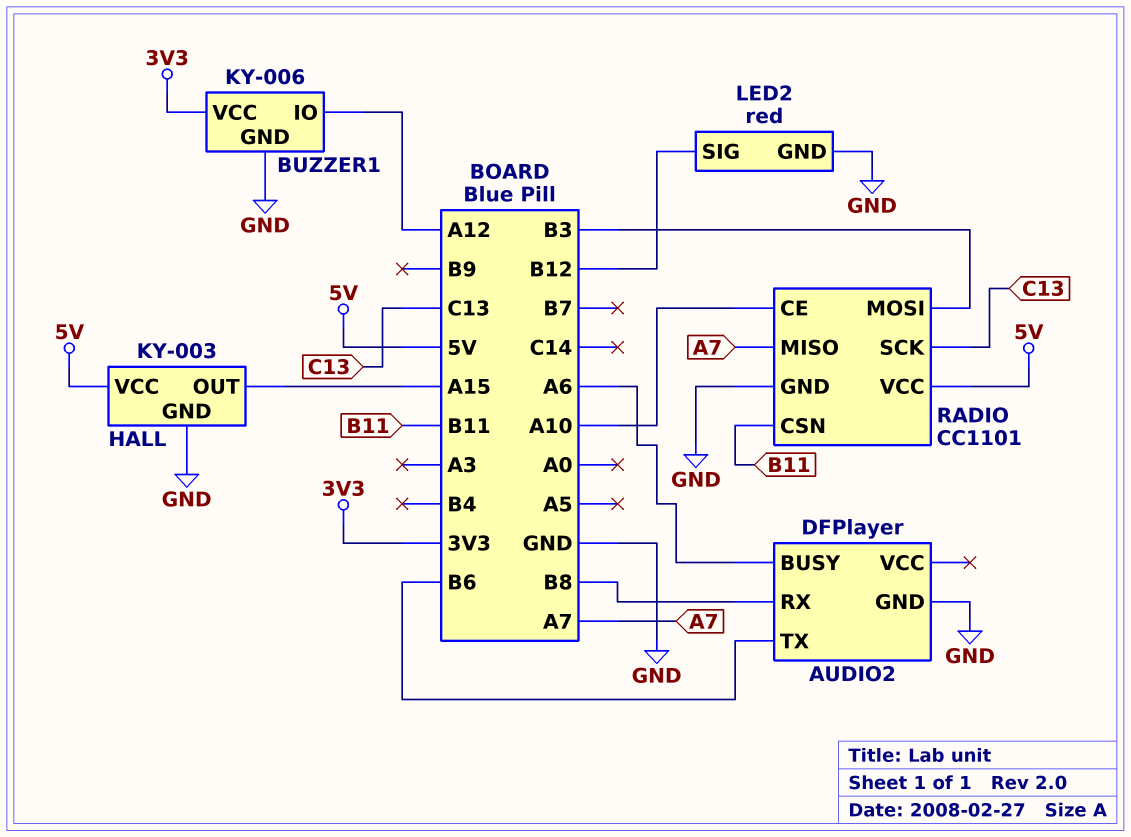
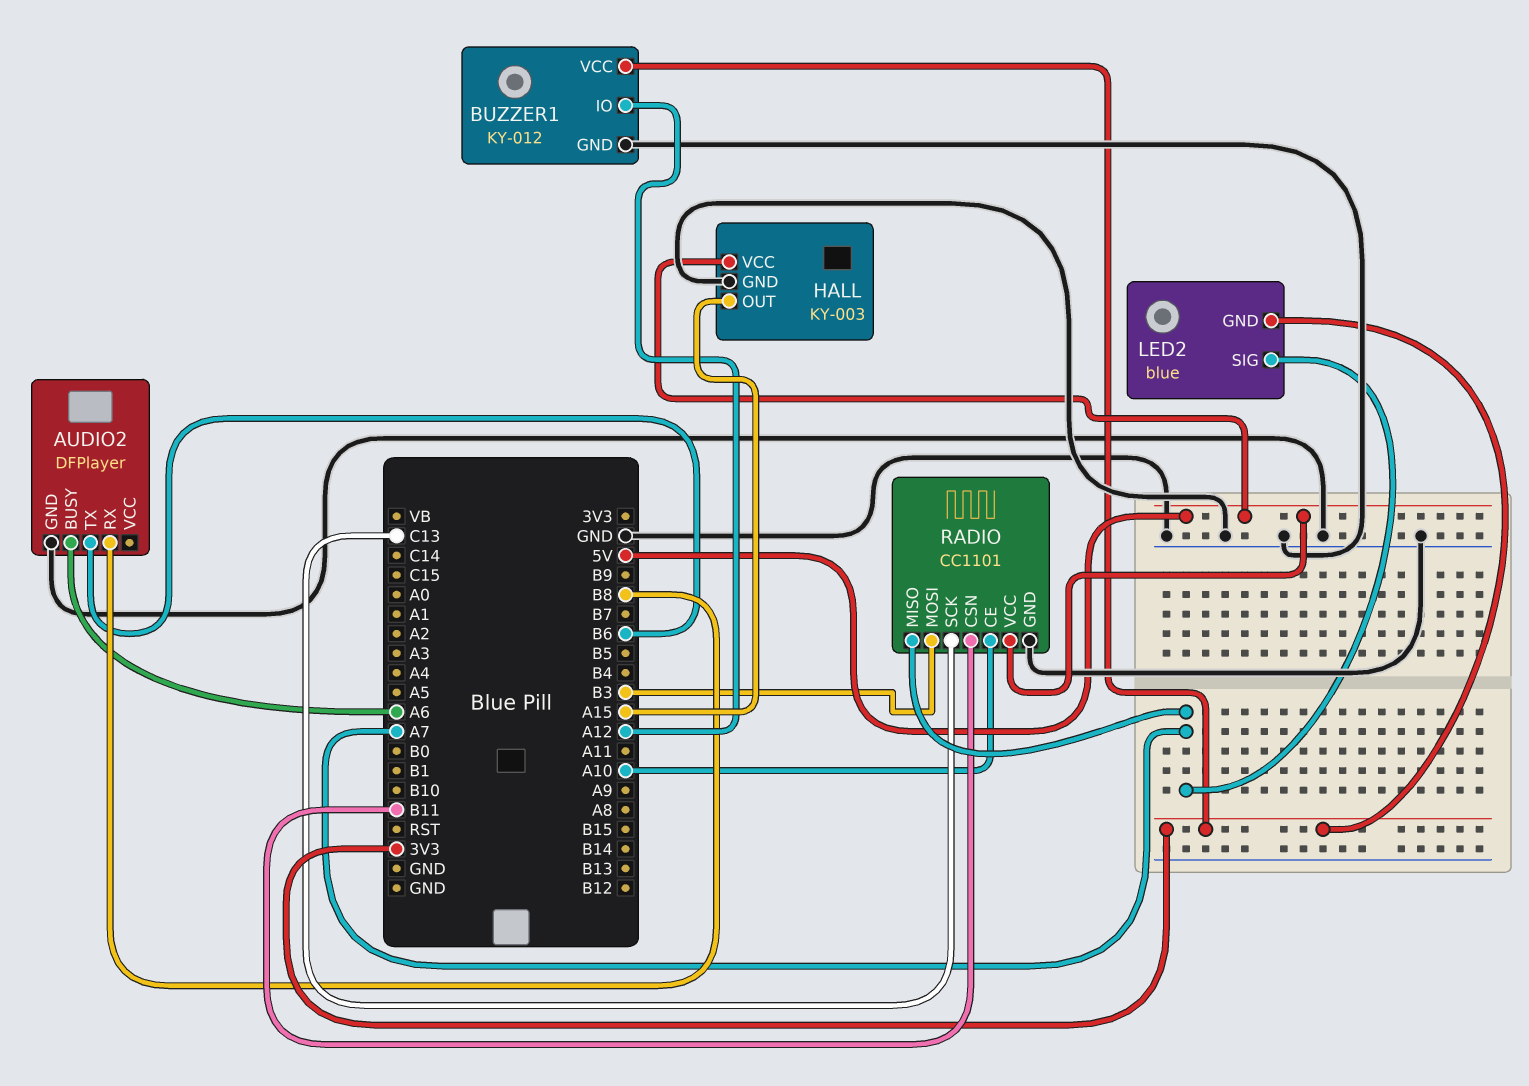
BUZZER1: KY-006 -> KY-012
LED2: red -> blue
LED2 pin GND: GND -> 3V3
LED2 pin SIG: B12 -> A7

